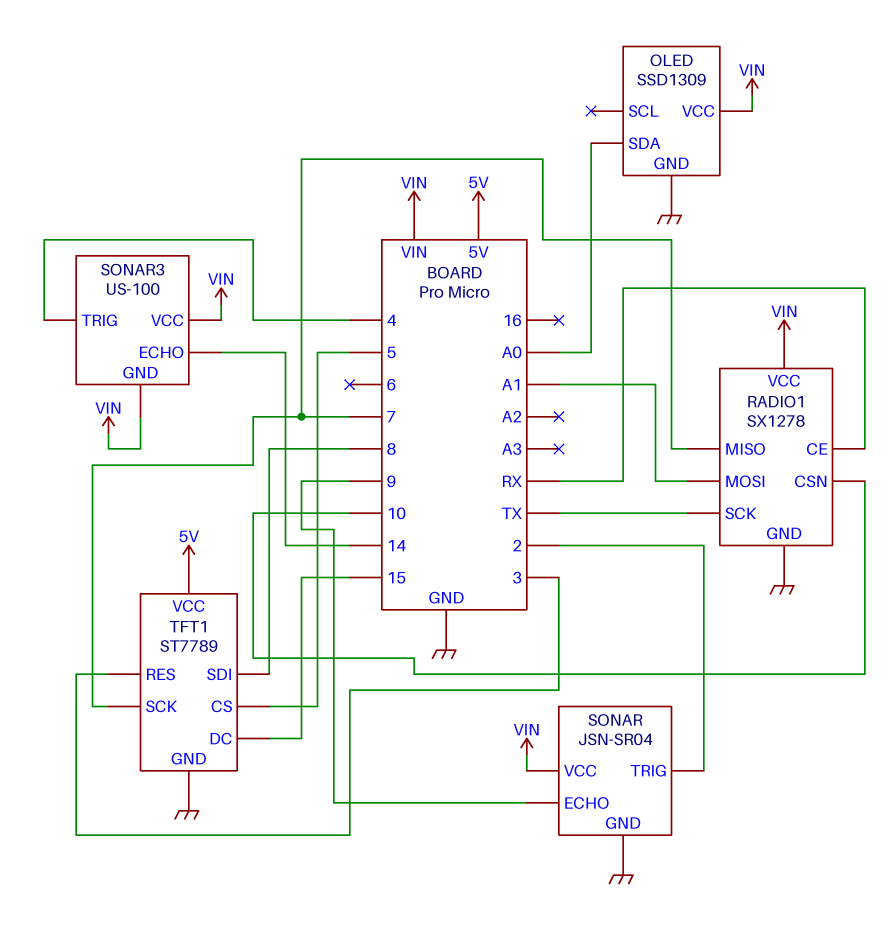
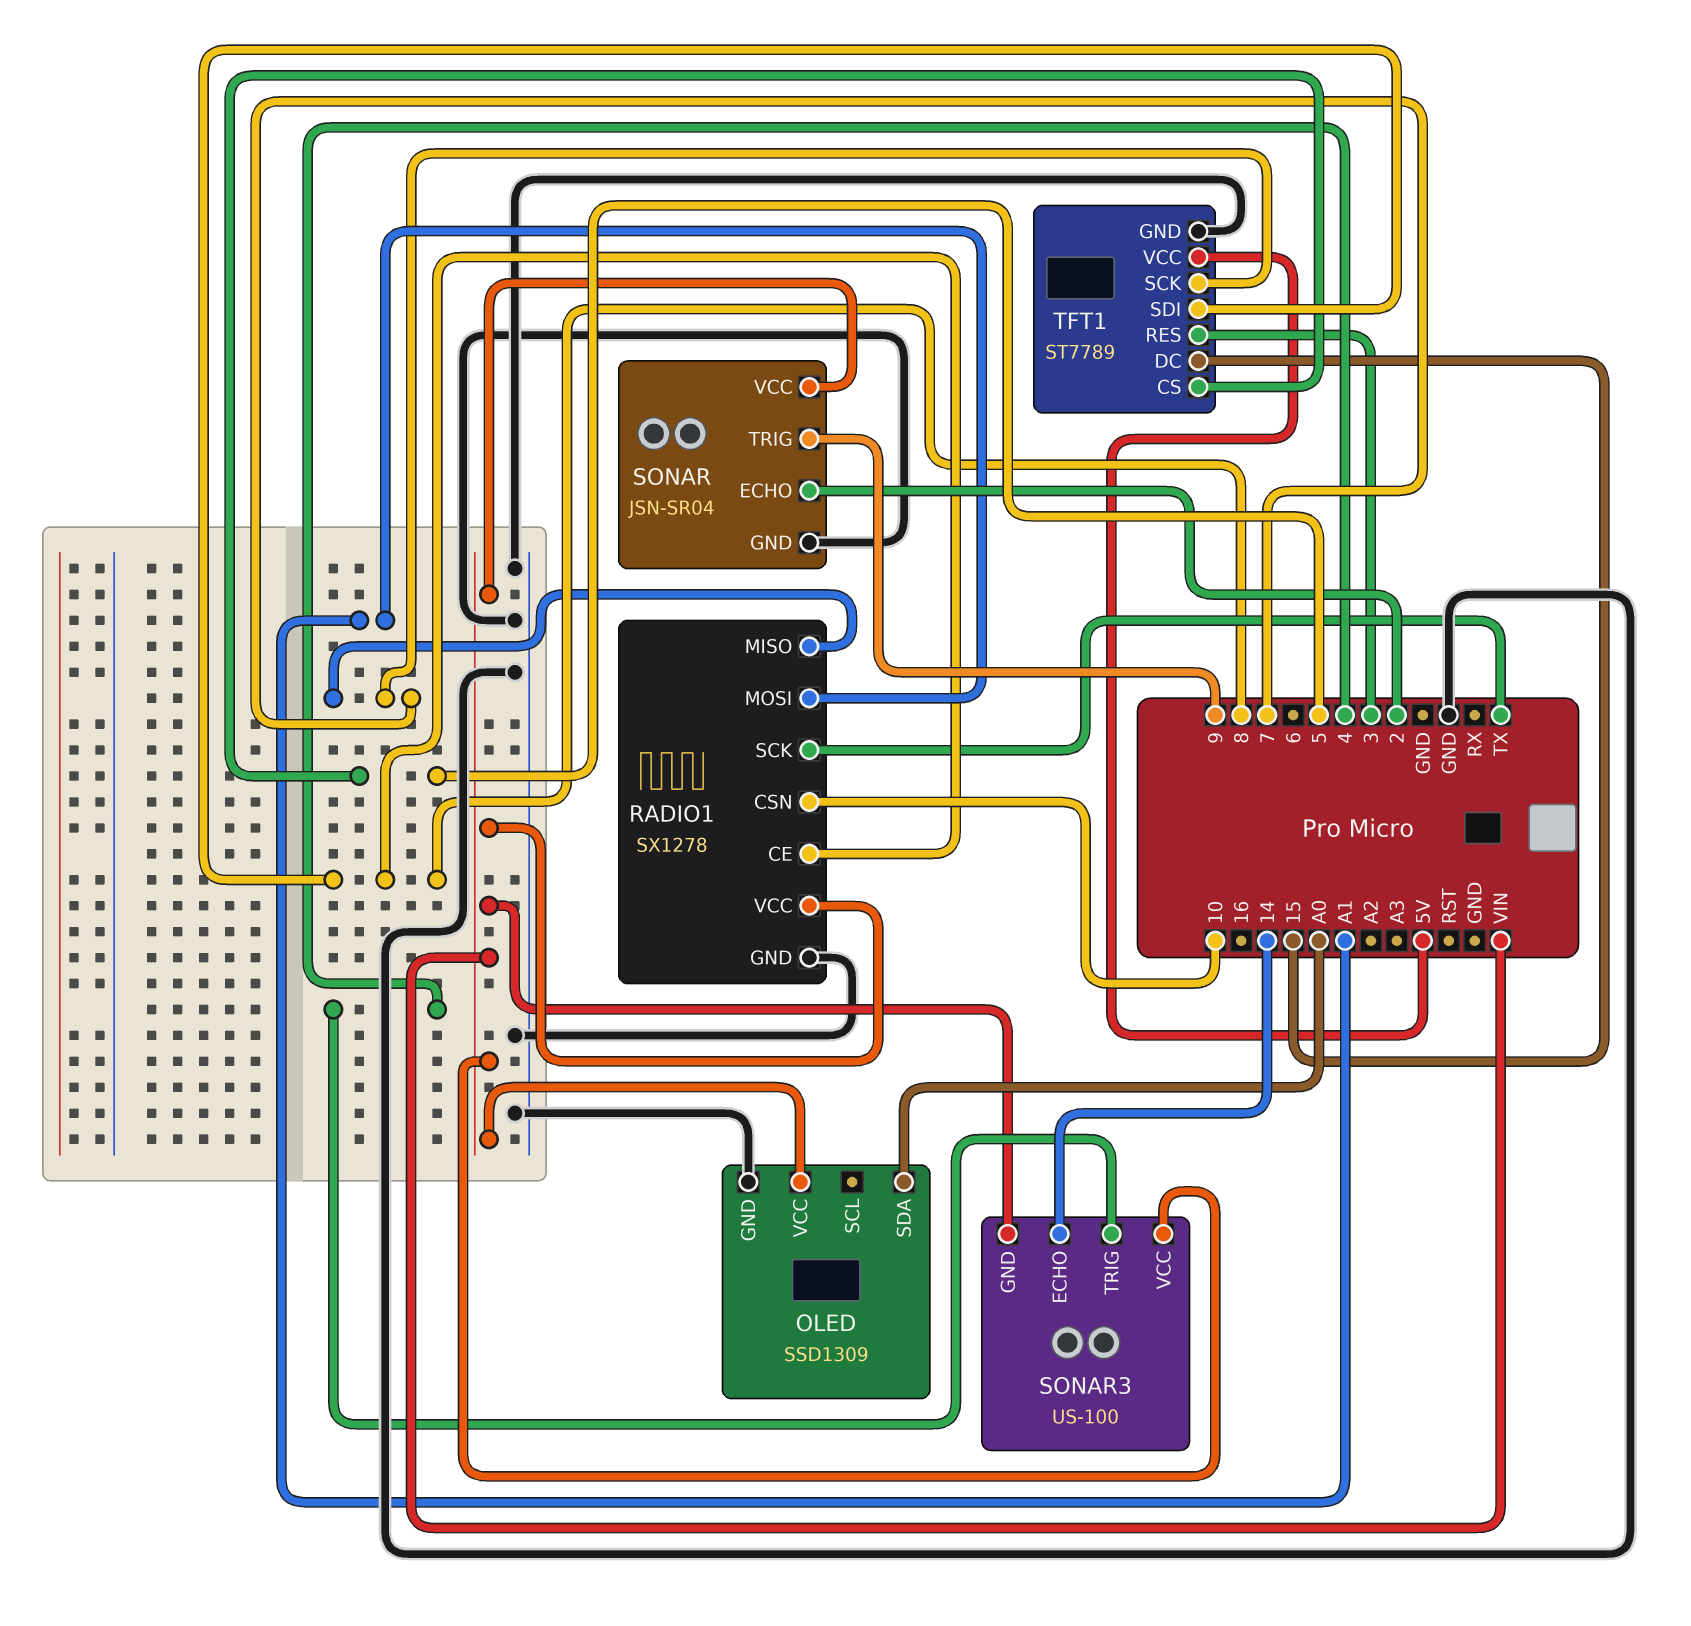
RADIO1 pin CE: RX -> 8
SONAR pin ECHO: 9 -> 2
SONAR pin TRIG: 2 -> 9

